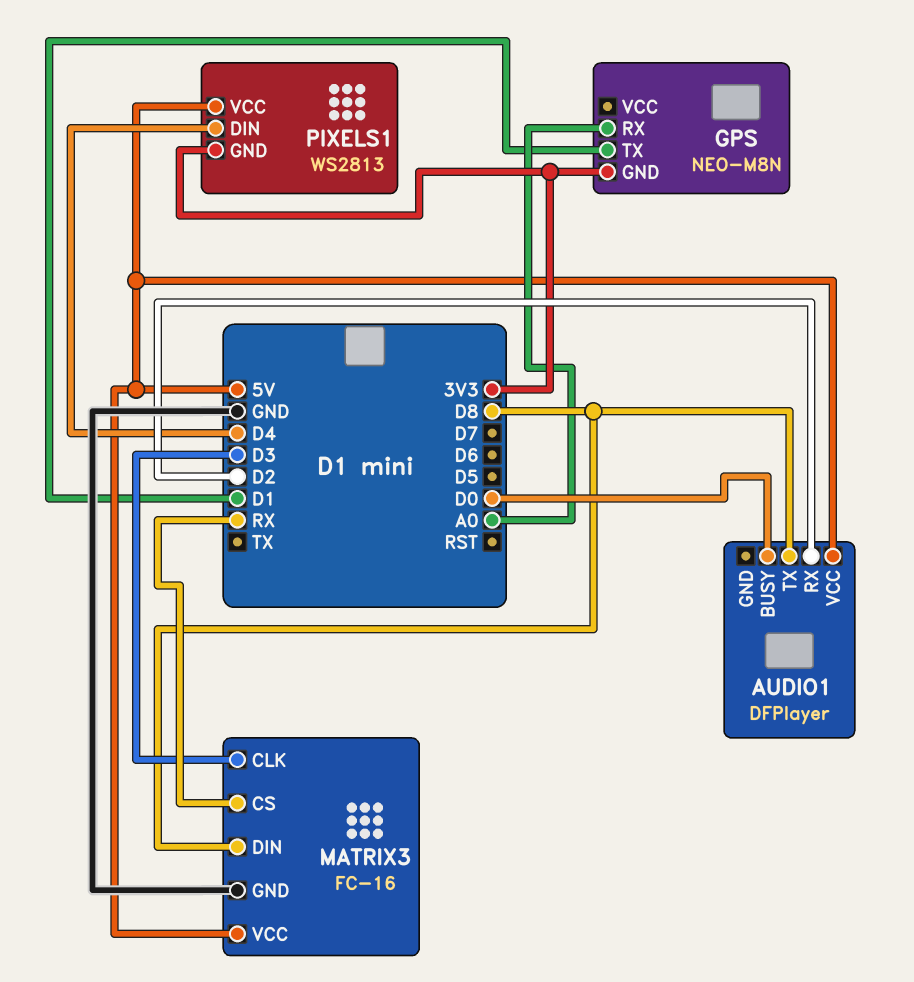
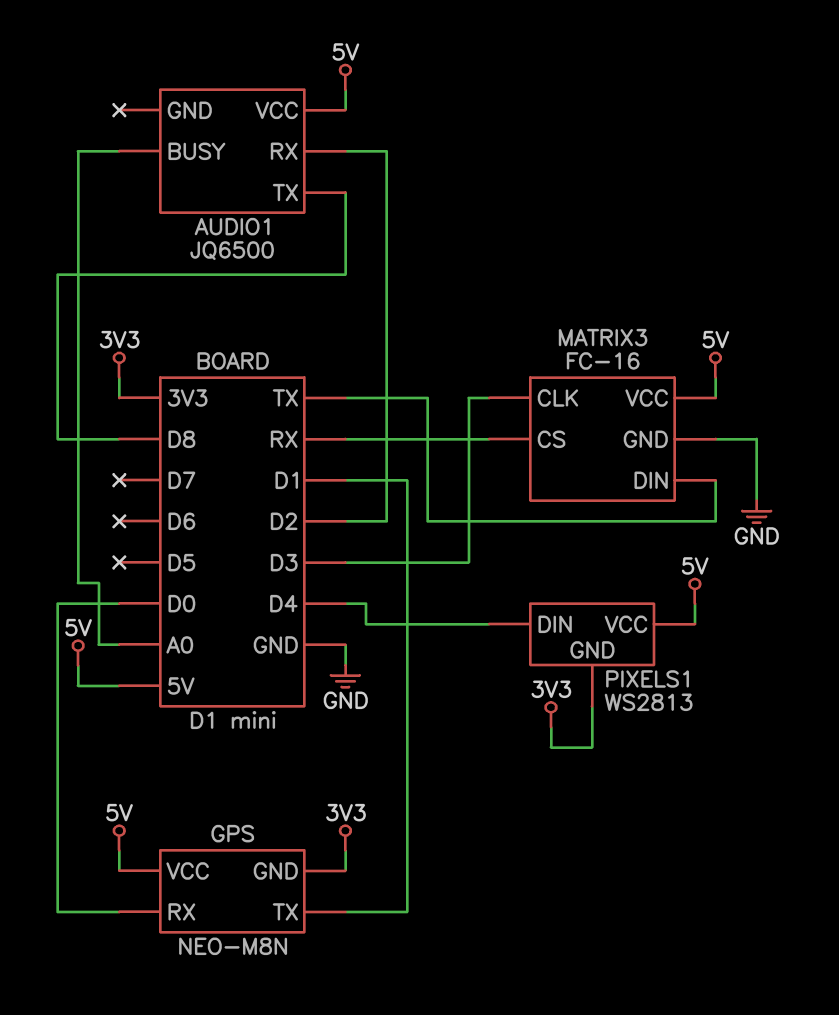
AUDIO1: DFPlayer -> JQ6500
AUDIO1 pin BUSY: D0 -> A0
GPS pin RX: A0 -> D0
GPS pin VCC: none -> 5V
MATRIX3 pin DIN: D8 -> TX

